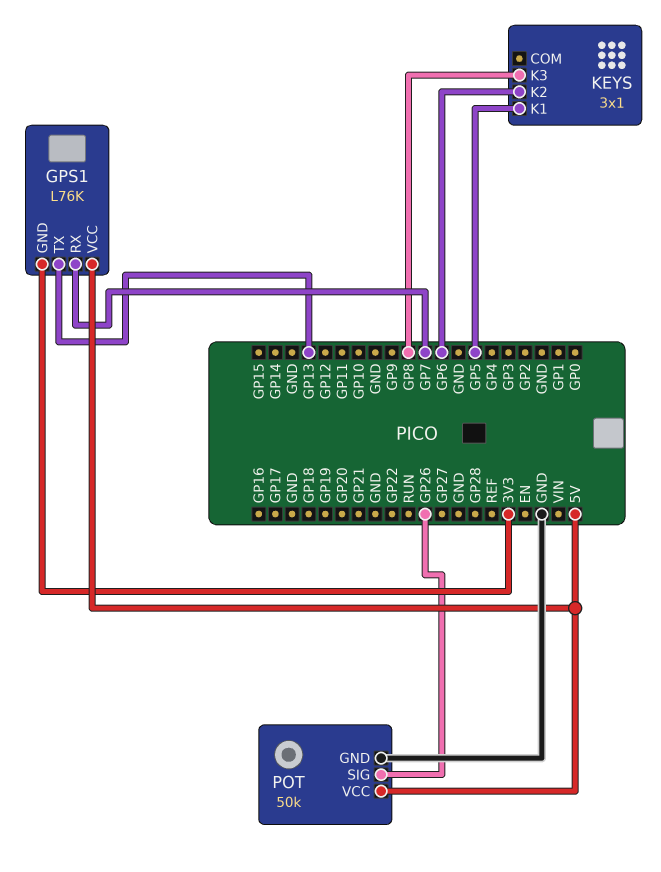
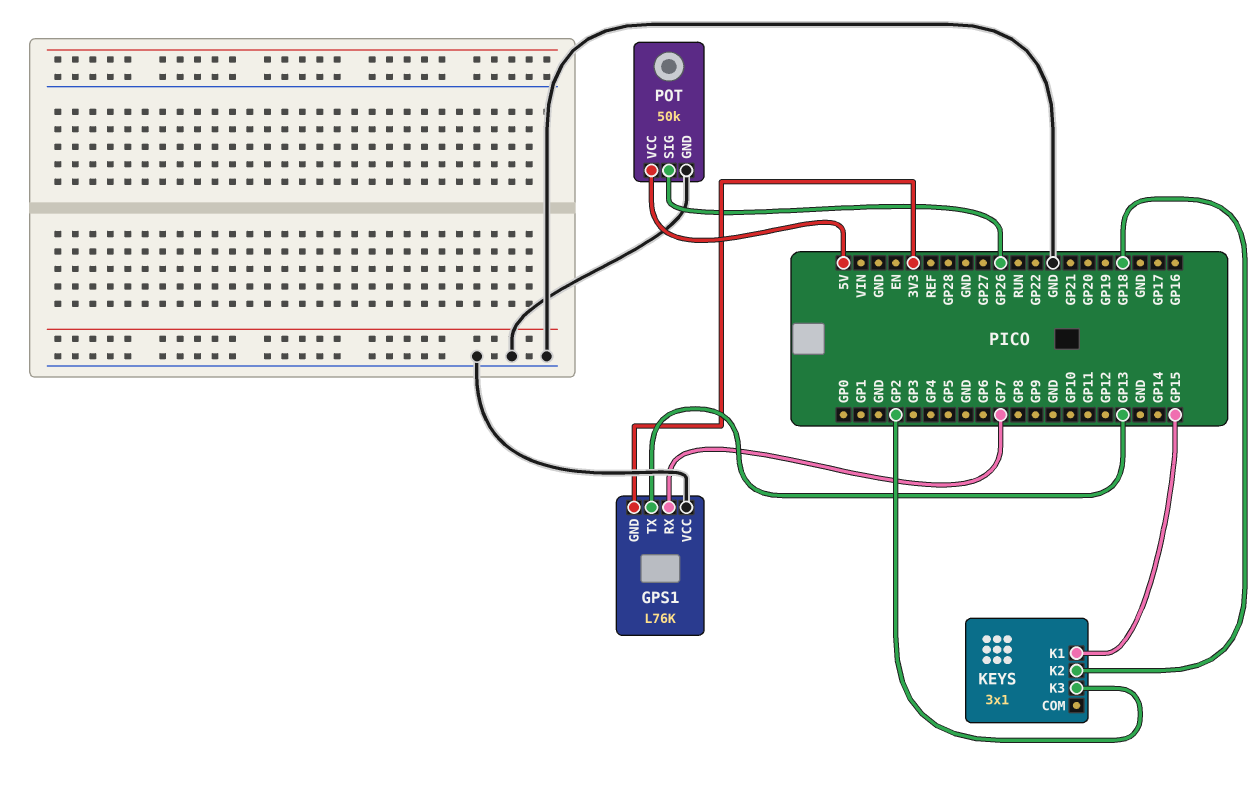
GPS1 pin VCC: 5V -> GND
KEYS pin K1: GP5 -> GP15
KEYS pin K2: GP6 -> GP18
KEYS pin K3: GP8 -> GP2

